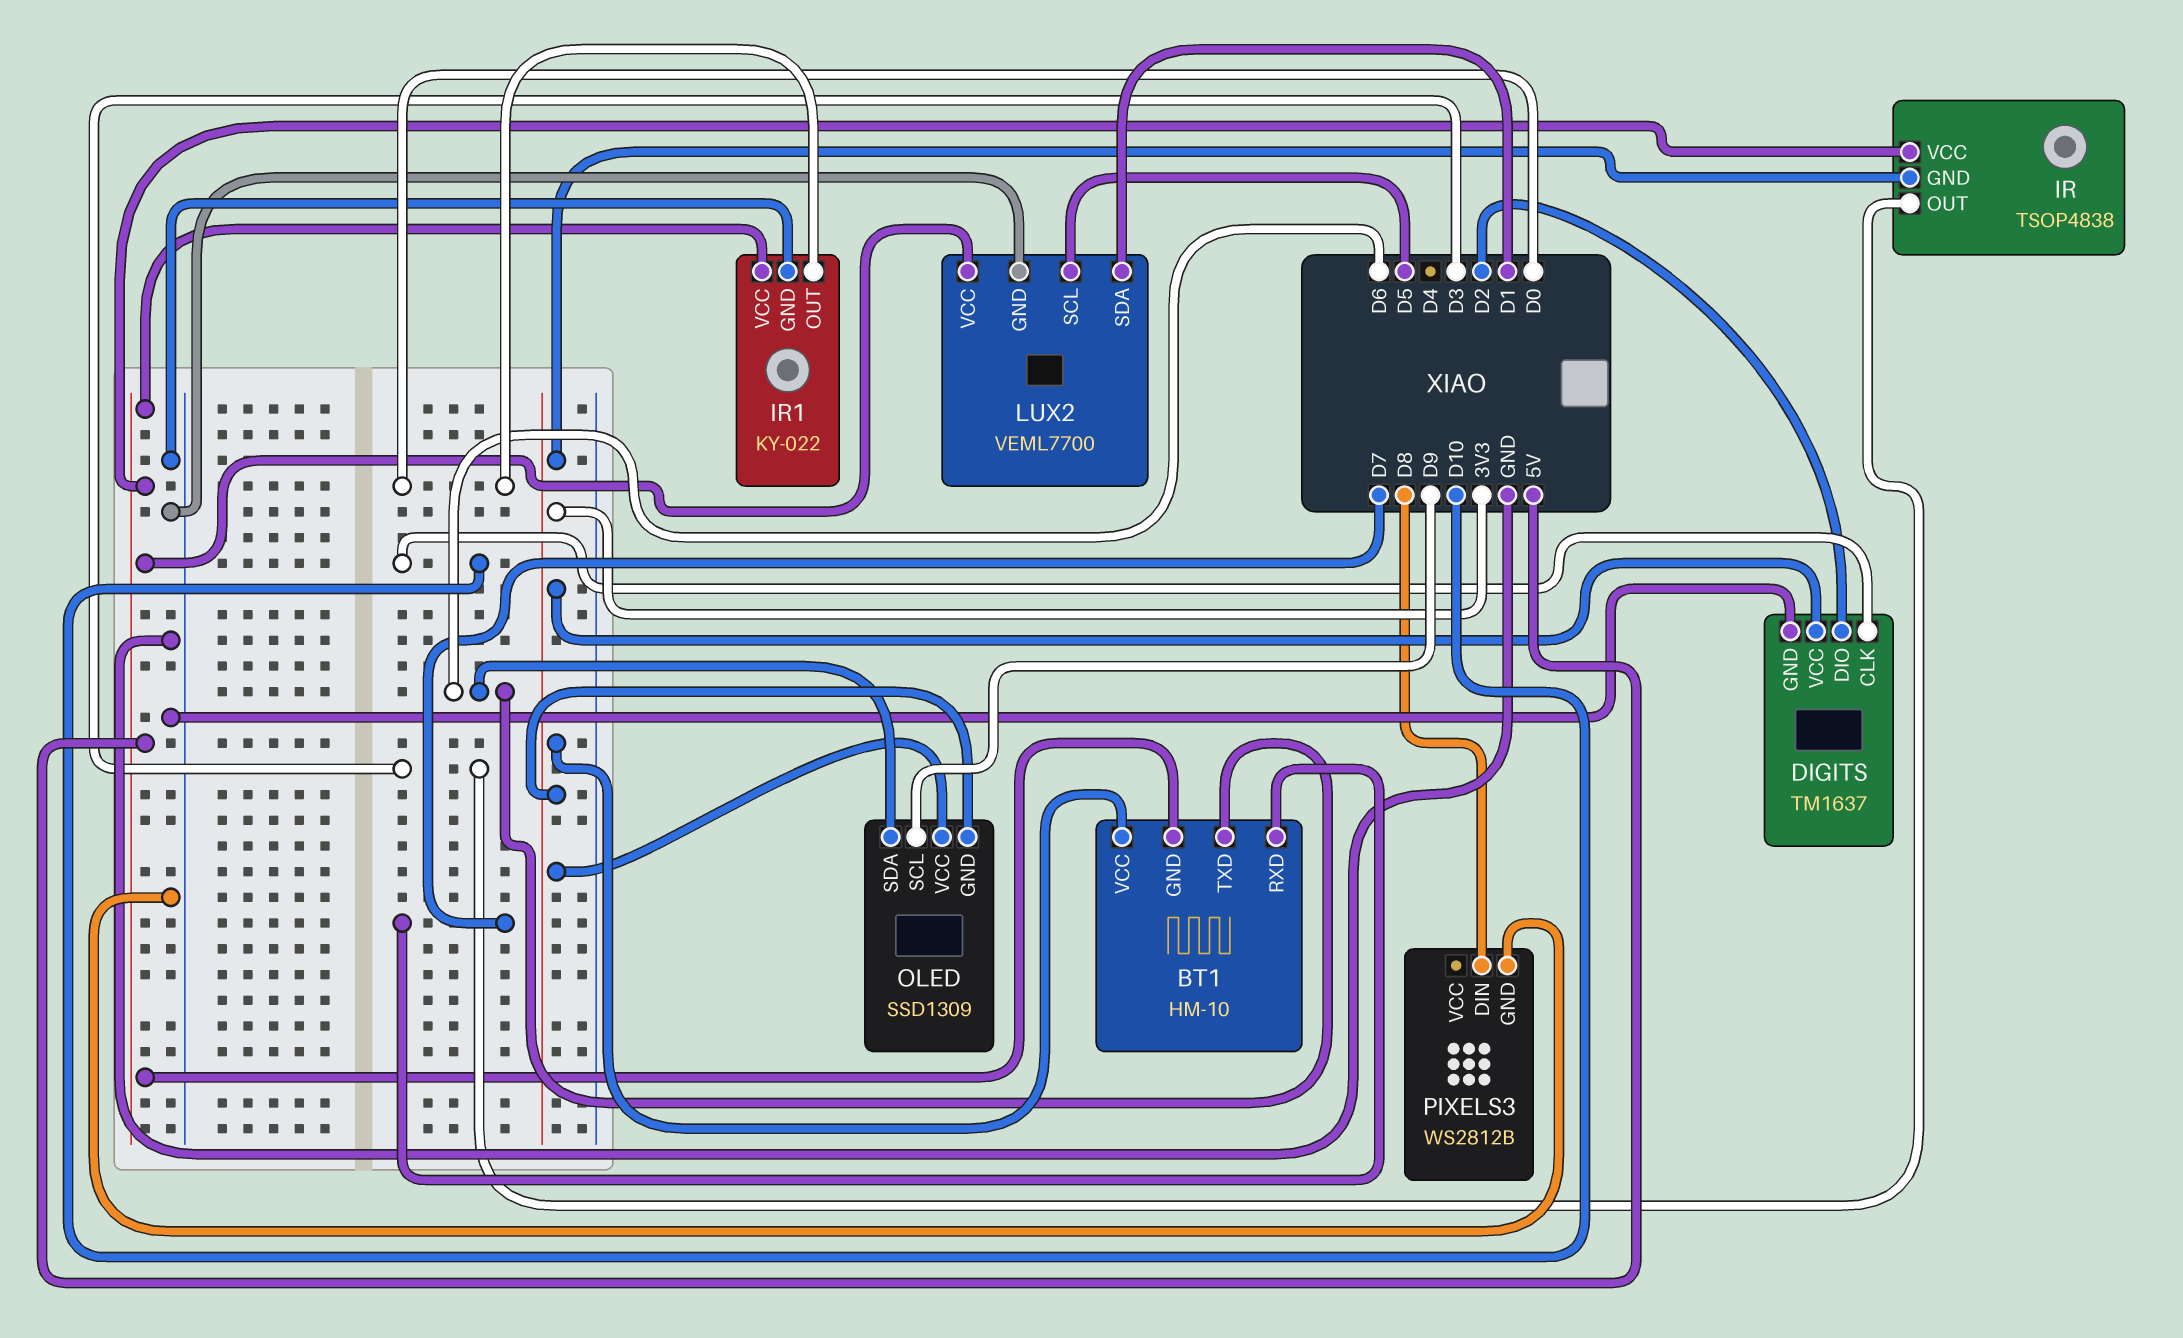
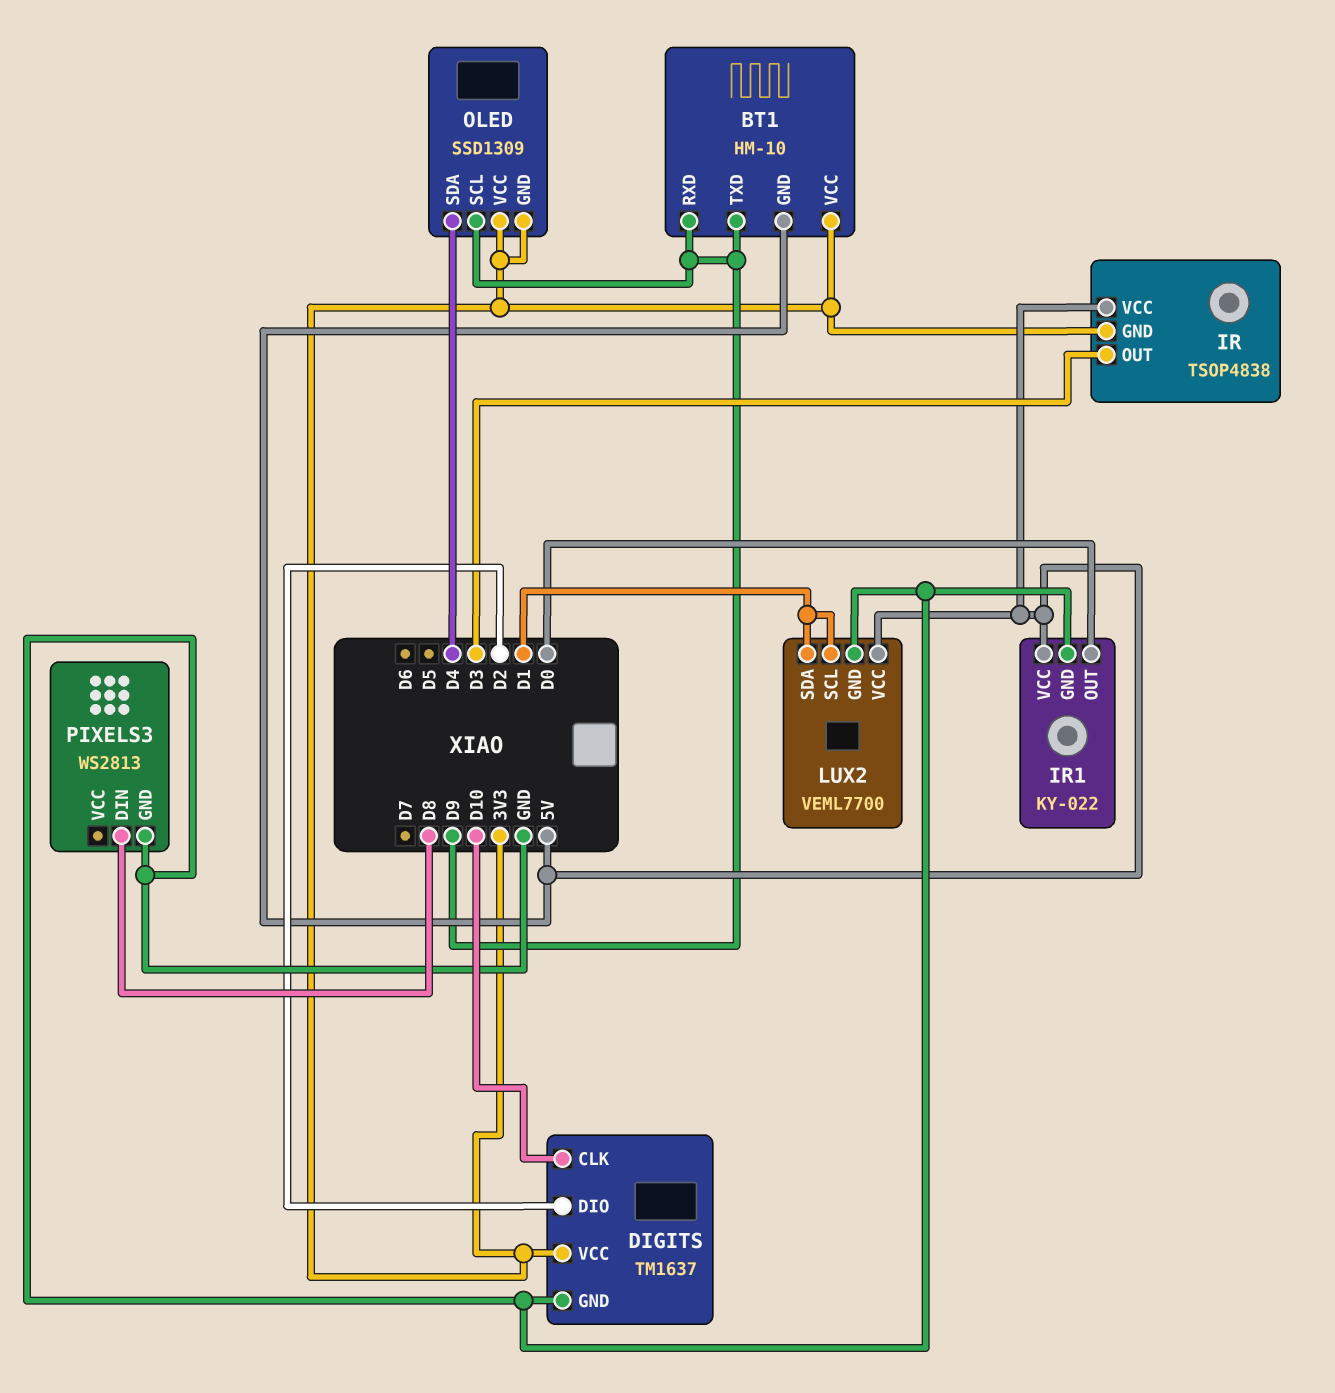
BT1 pin RXD: D7 -> D9
BT1 pin TXD: D6 -> D9
LUX2 pin SCL: D5 -> D1
OLED pin SDA: D6 -> D4
PIXELS3: WS2812B -> WS2813

